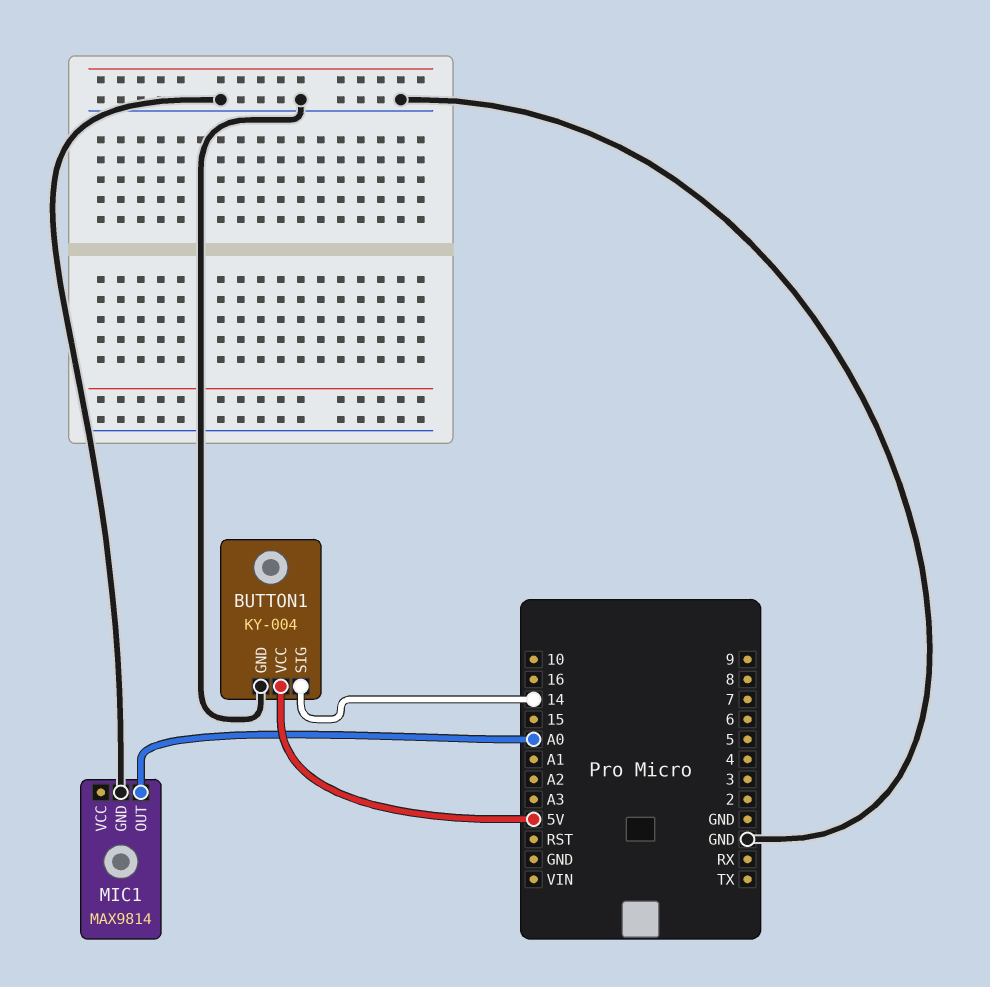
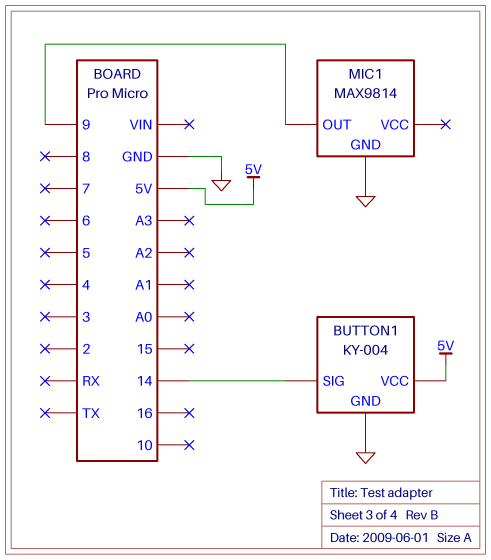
MIC1 pin OUT: A0 -> 9

